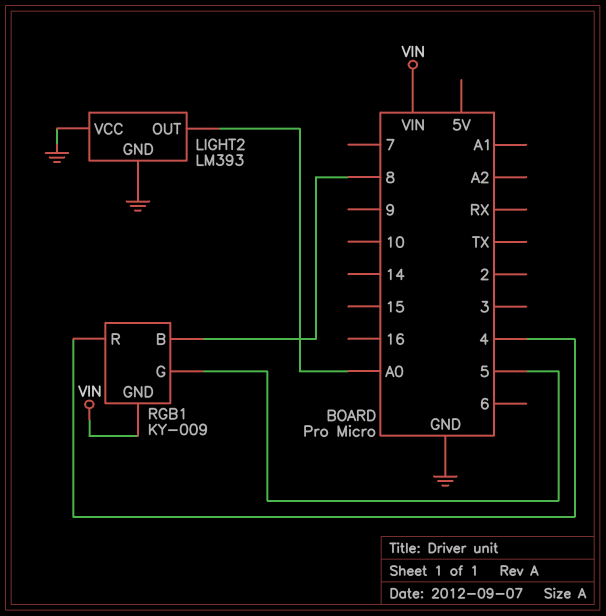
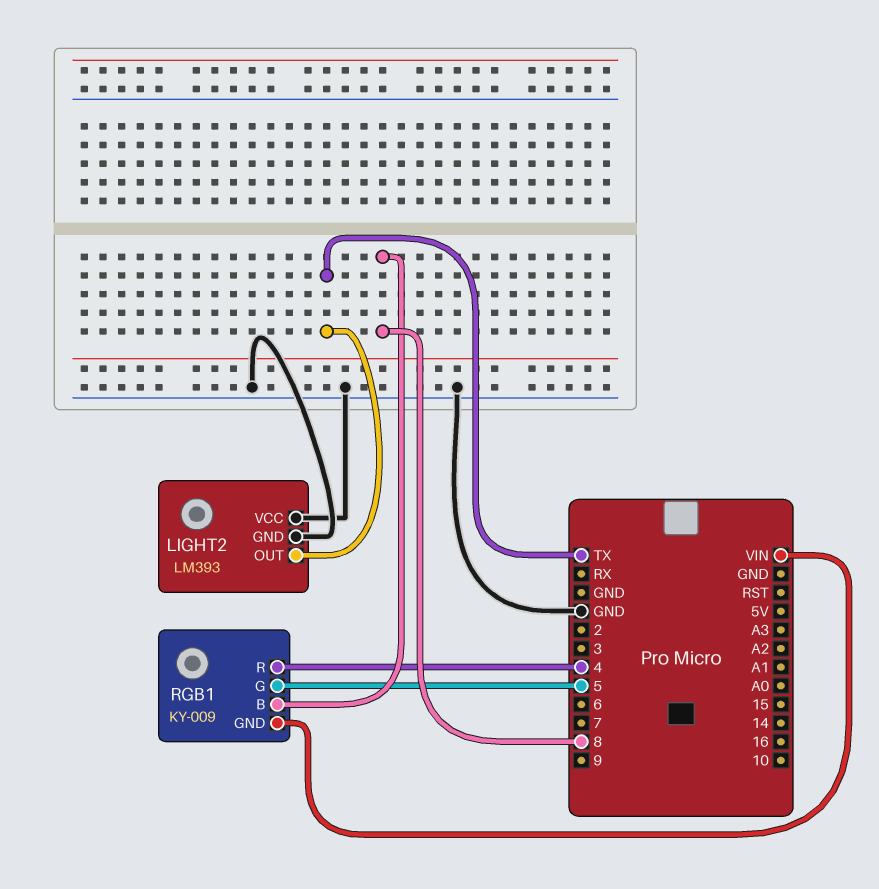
LIGHT2 pin OUT: A0 -> TX

